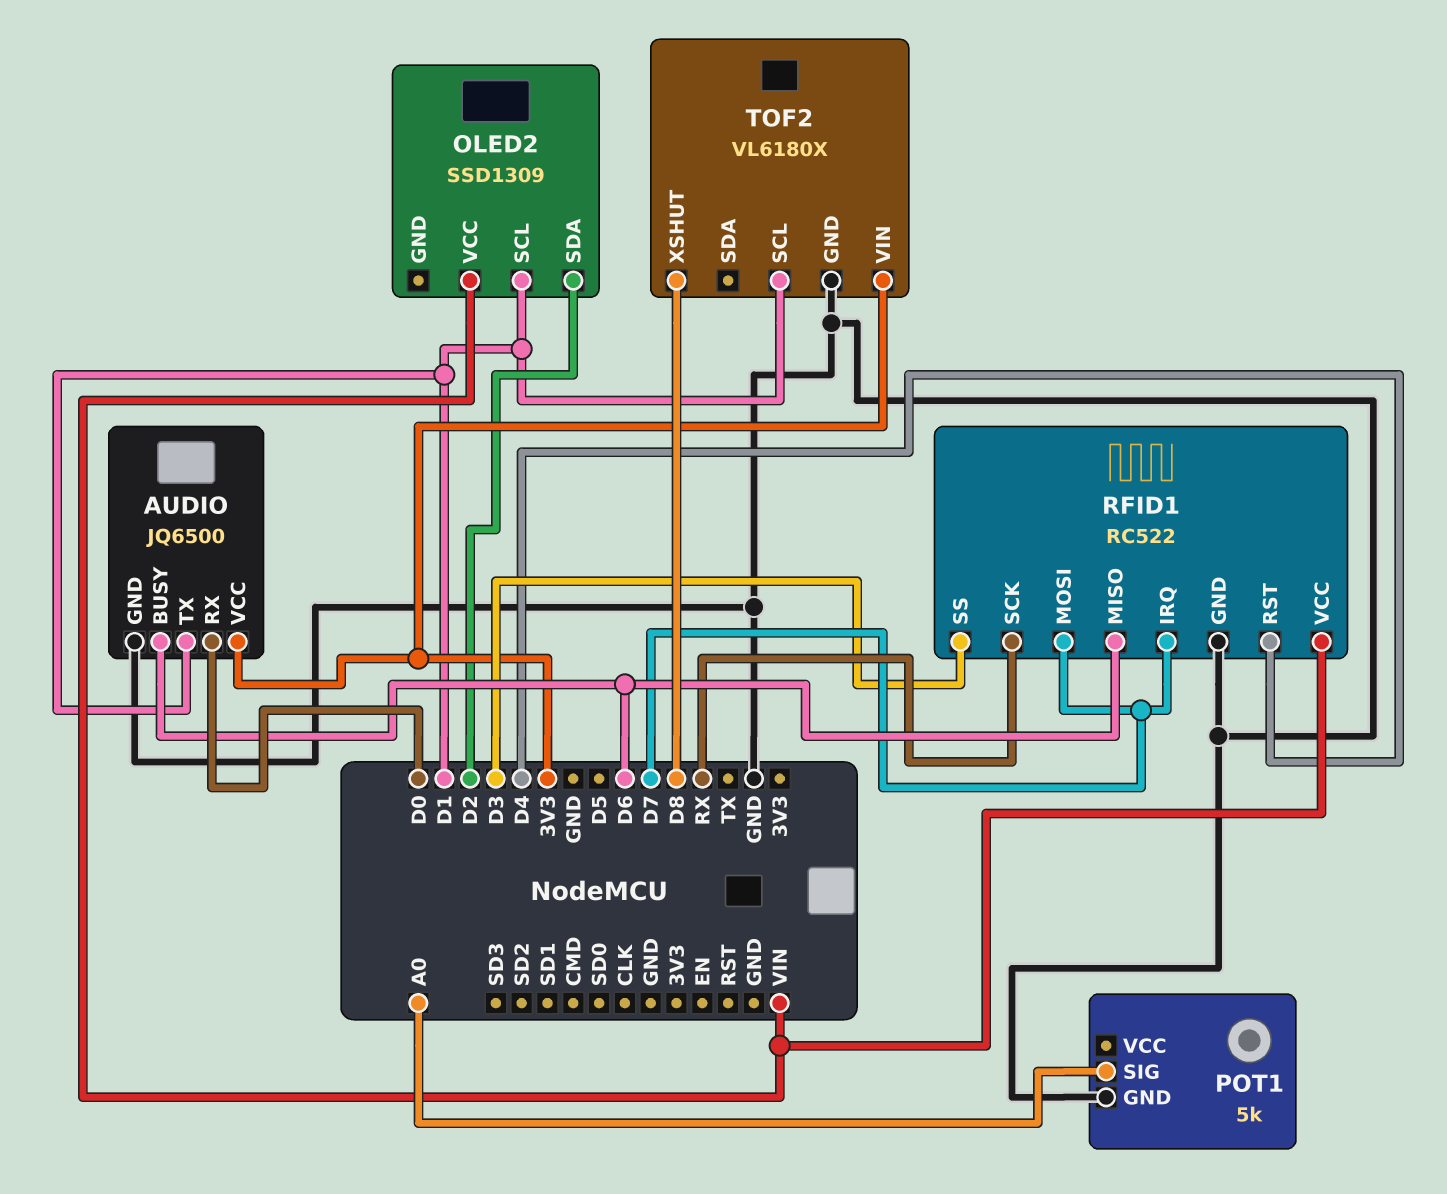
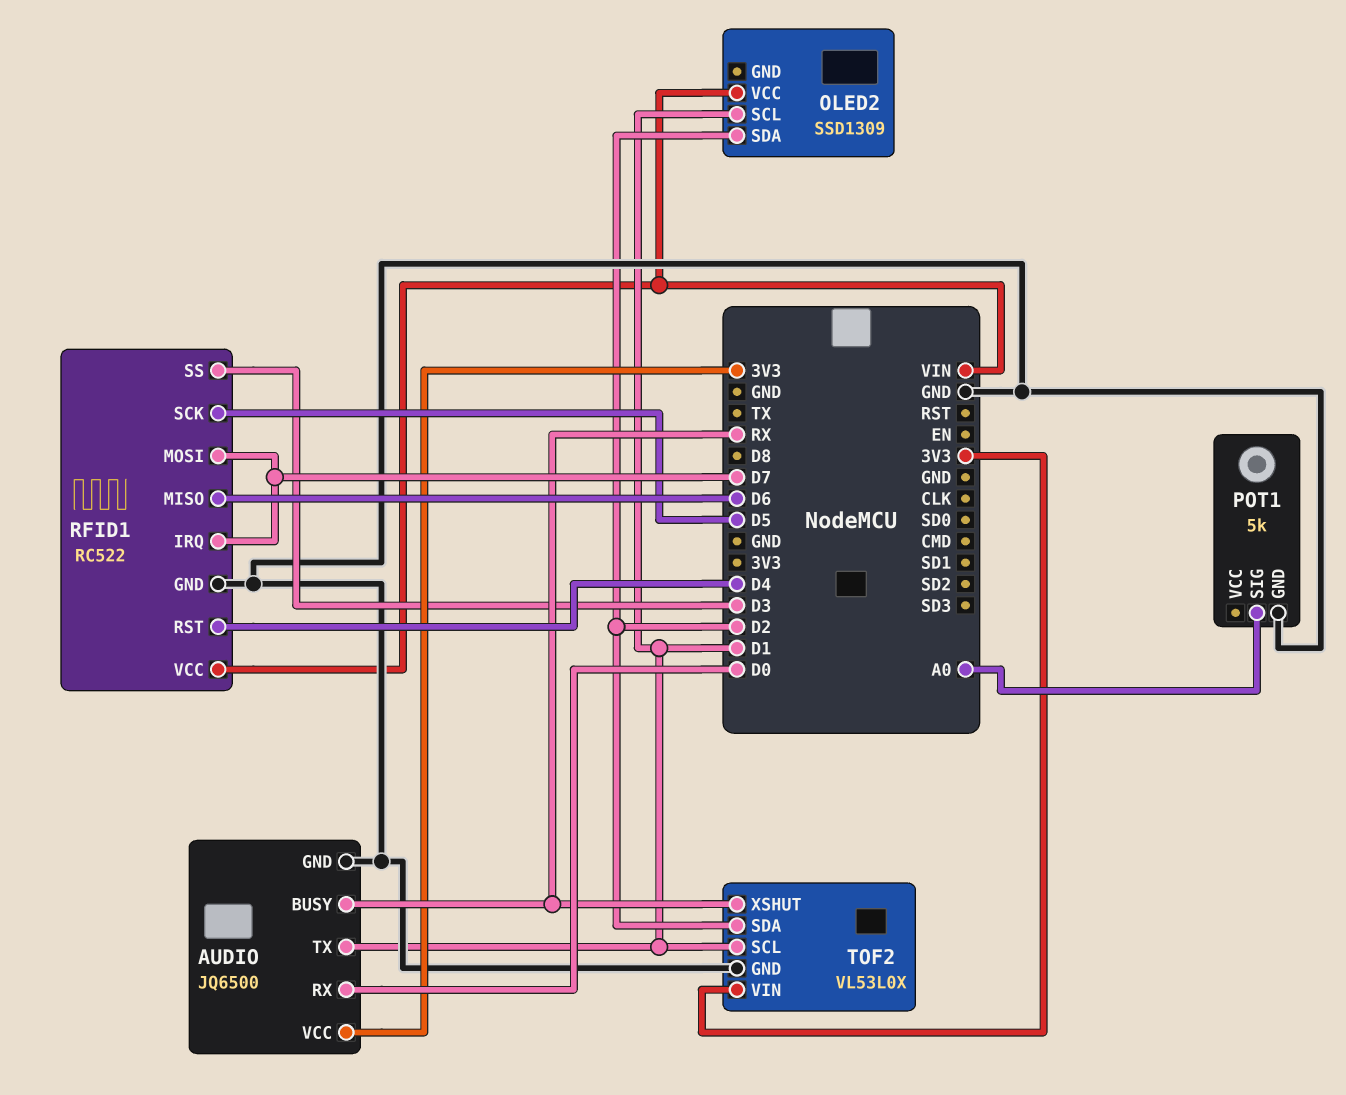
AUDIO pin BUSY: D6 -> RX
RFID1 pin SCK: RX -> D5
TOF2: VL6180X -> VL53L0X
TOF2 pin SDA: none -> D2
TOF2 pin XSHUT: D8 -> RX

